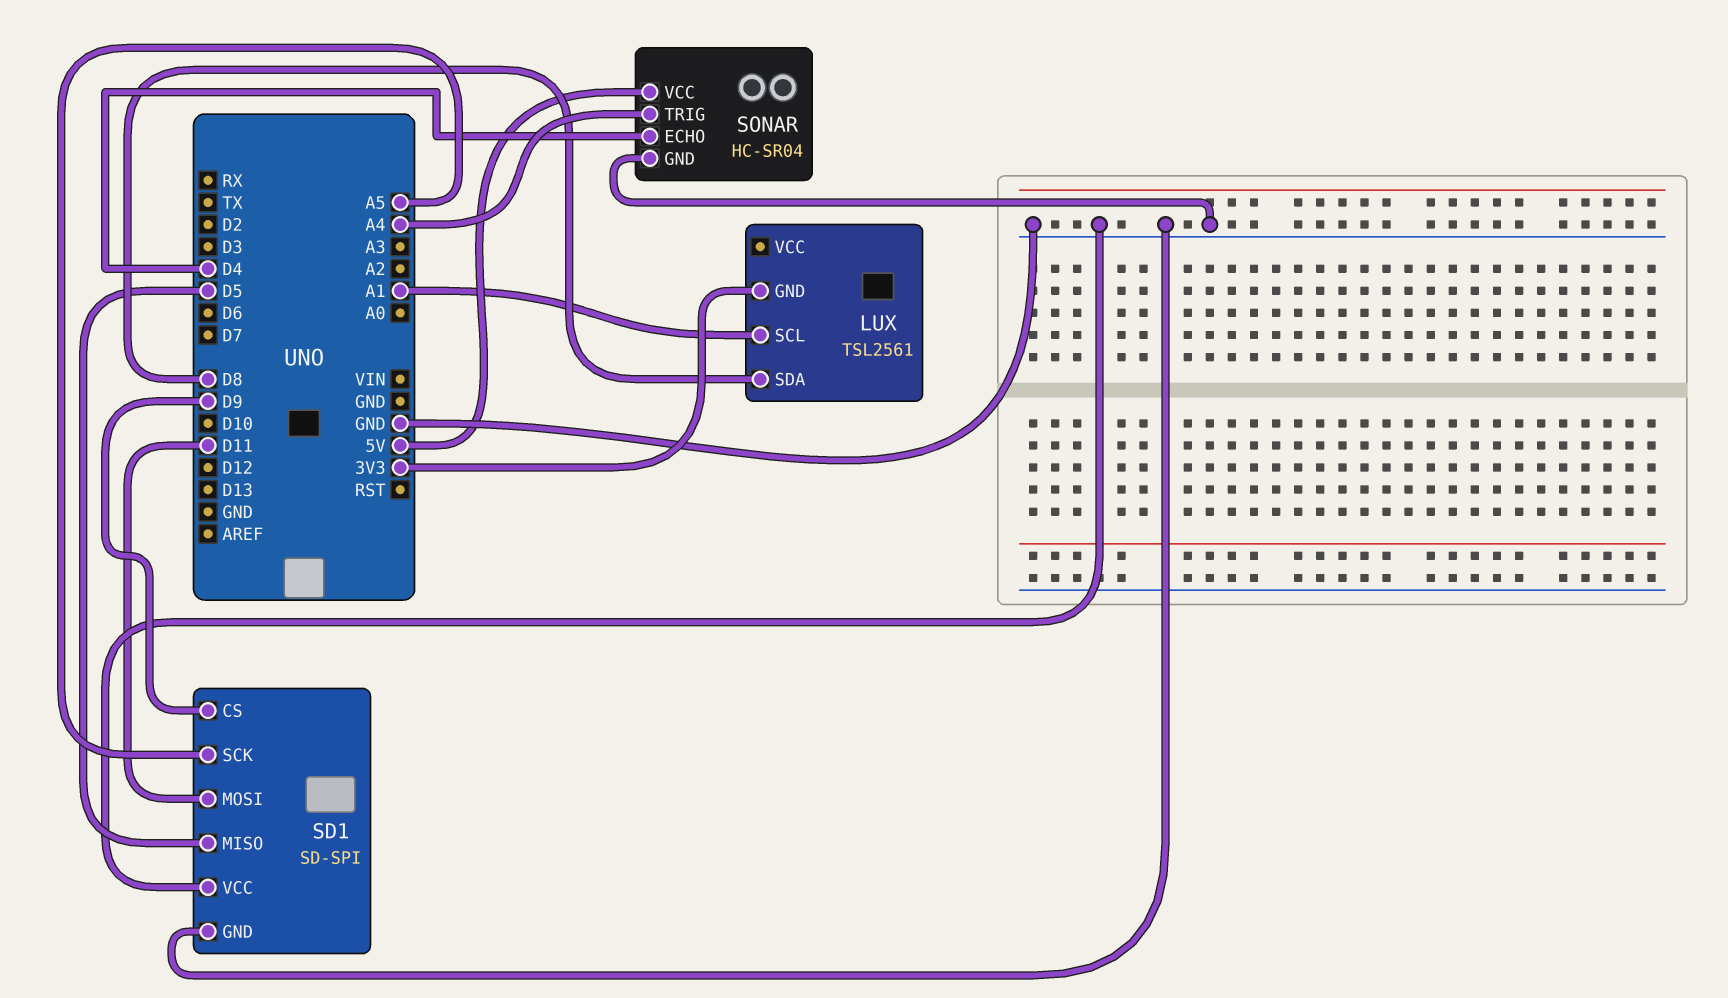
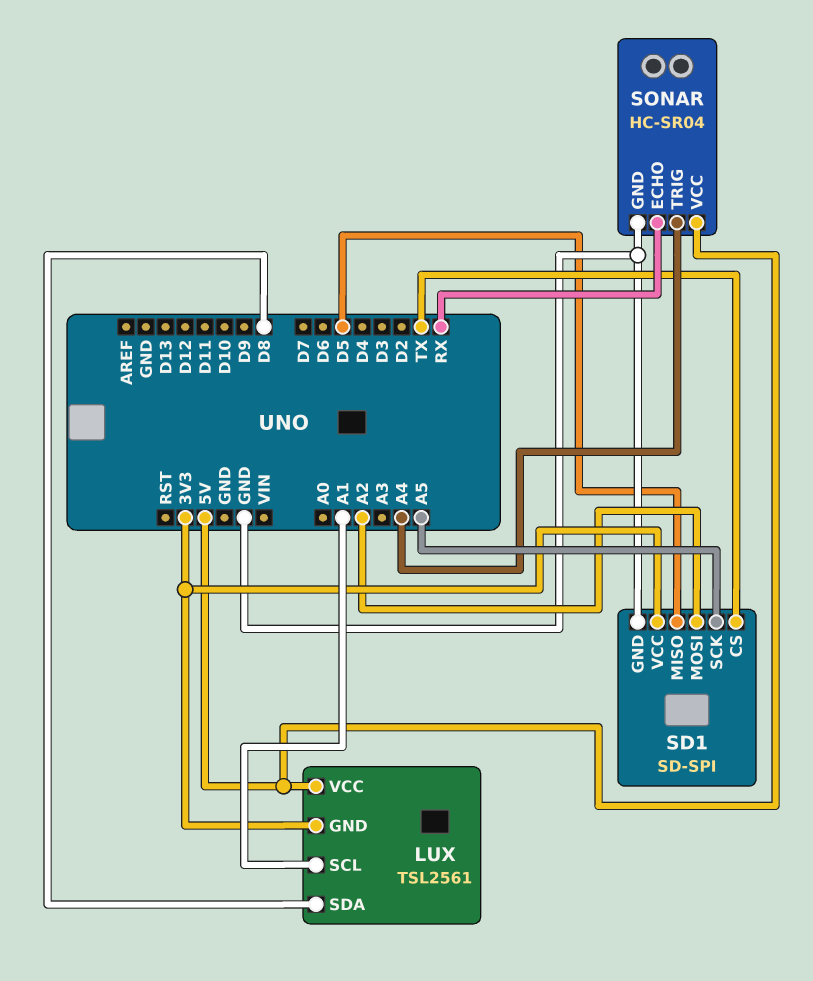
LUX pin VCC: none -> 5V
SD1 pin CS: D9 -> TX
SD1 pin MOSI: D11 -> A2
SD1 pin VCC: GND -> 3V3
SONAR pin ECHO: D4 -> RX

